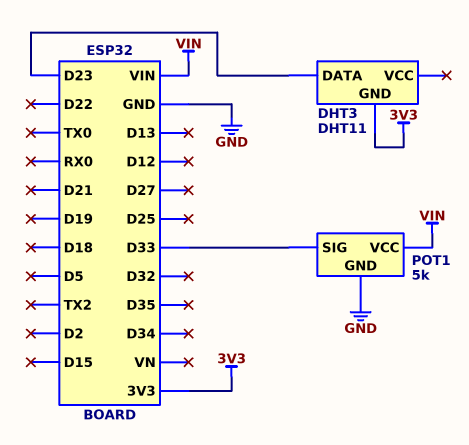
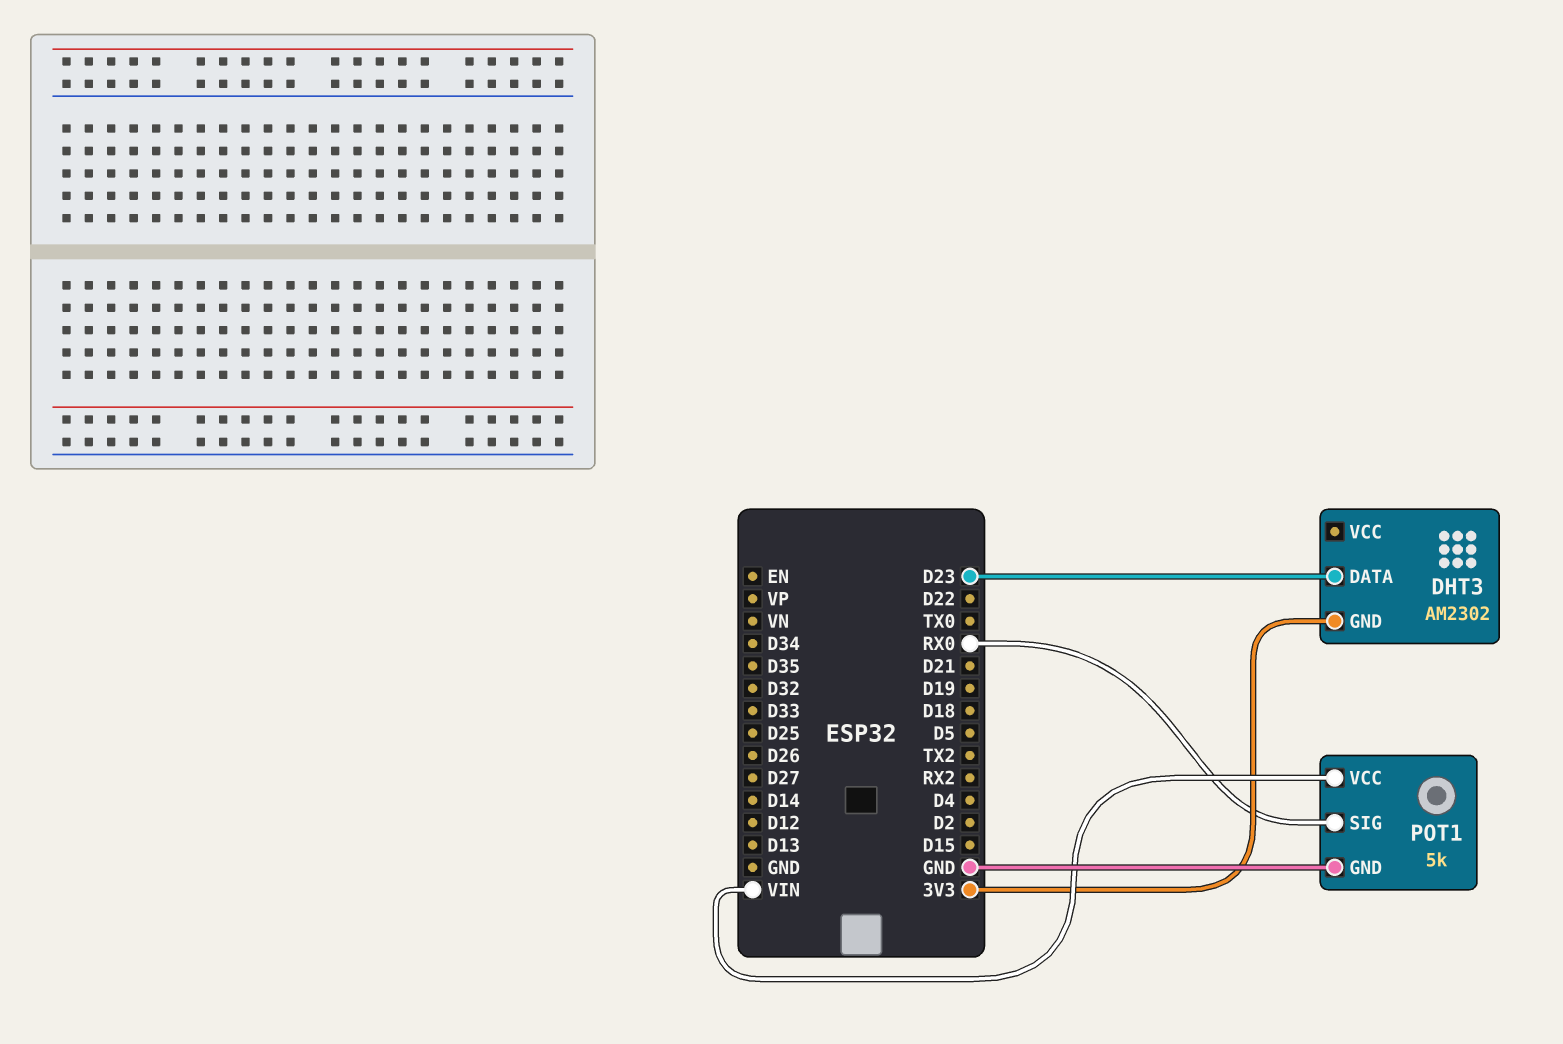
DHT3: DHT11 -> AM2302
POT1 pin SIG: D33 -> RX0

